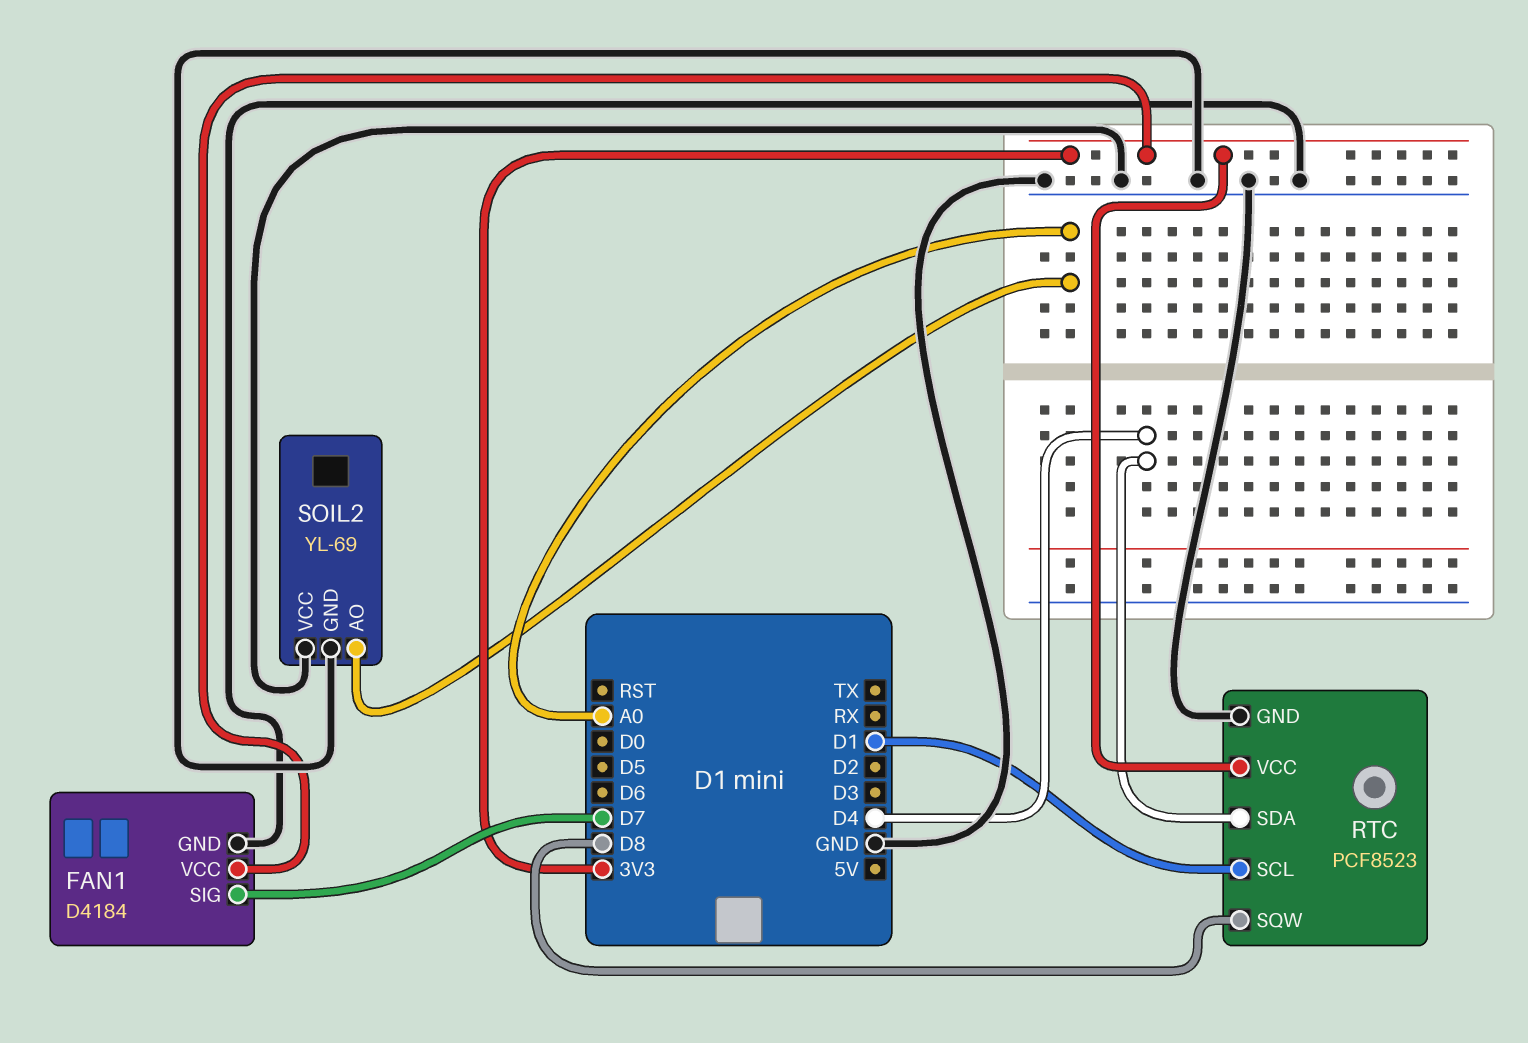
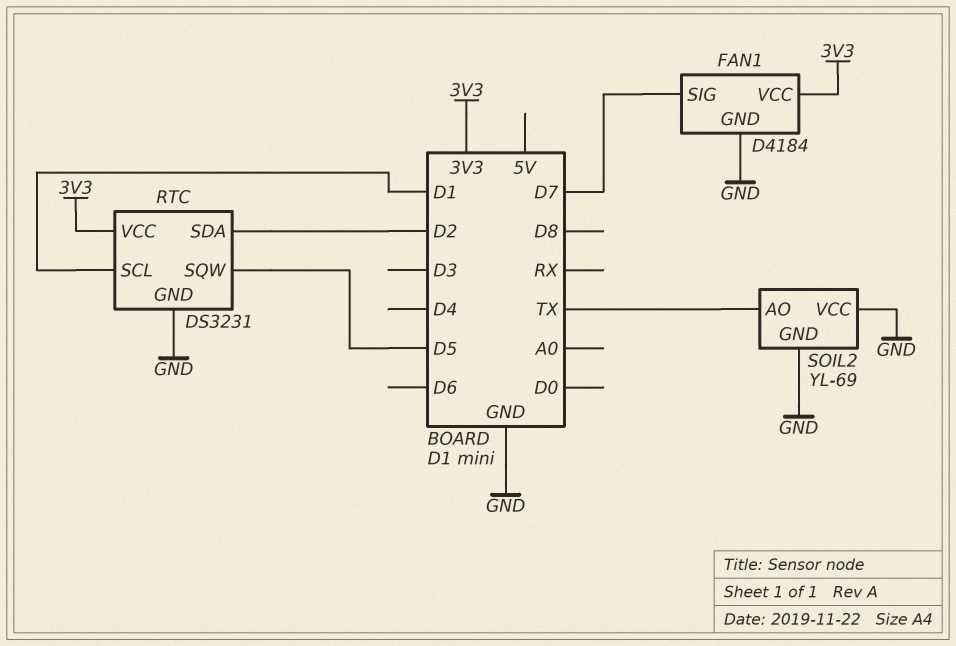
RTC: PCF8523 -> DS3231
RTC pin SDA: D4 -> D2
RTC pin SQW: D8 -> D5
SOIL2 pin AO: A0 -> TX

